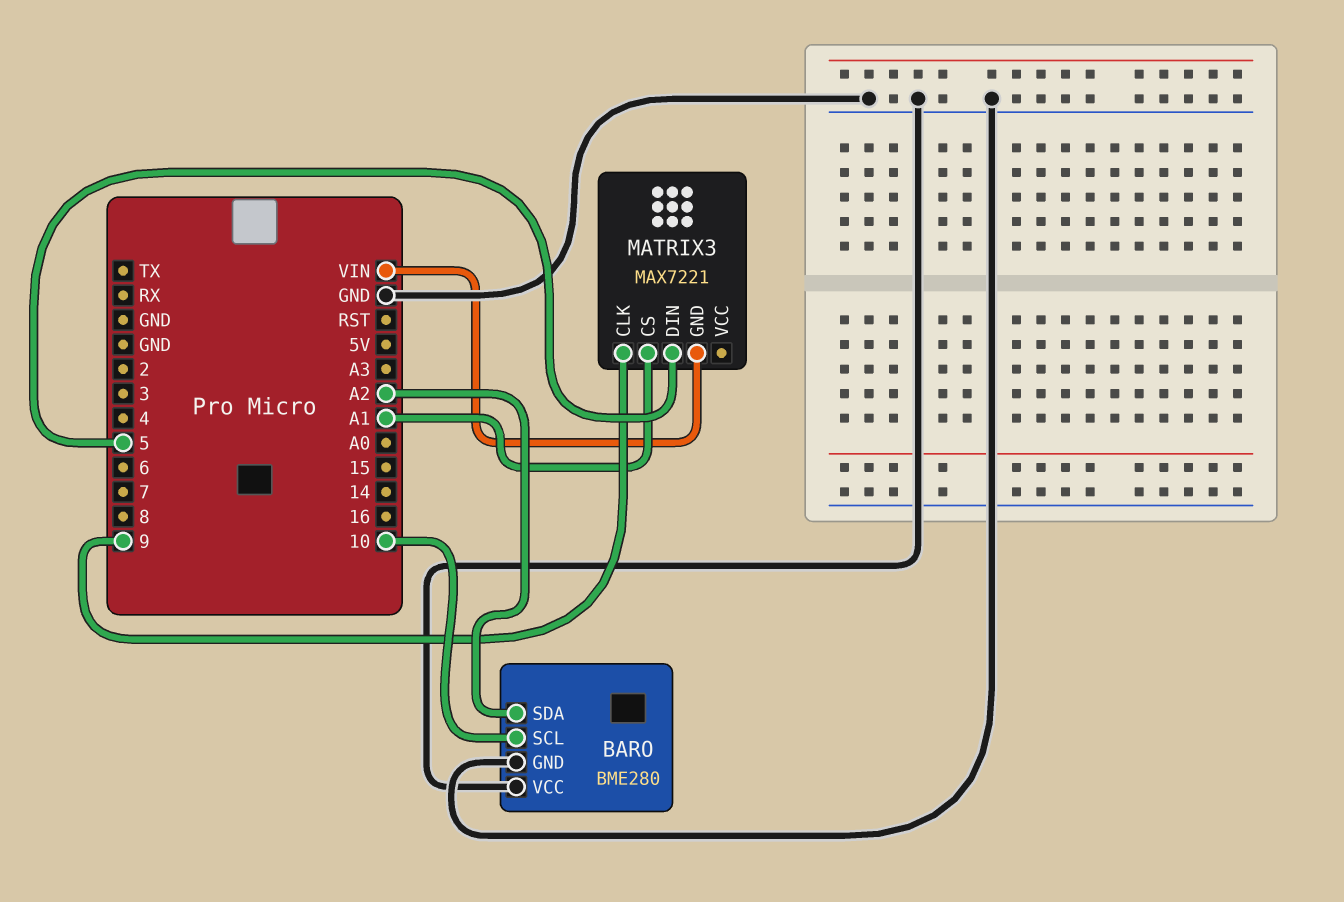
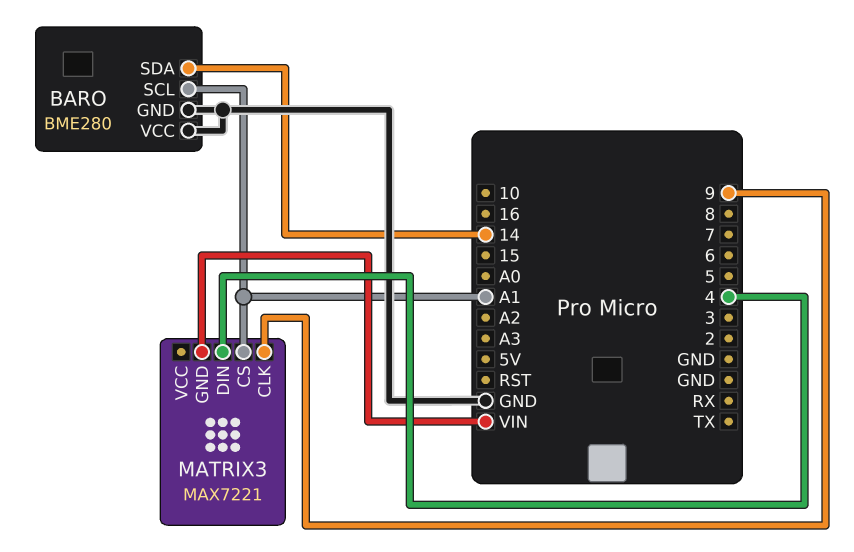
BARO pin SCL: 10 -> A1
BARO pin SDA: A2 -> 14
MATRIX3 pin DIN: 5 -> 4

